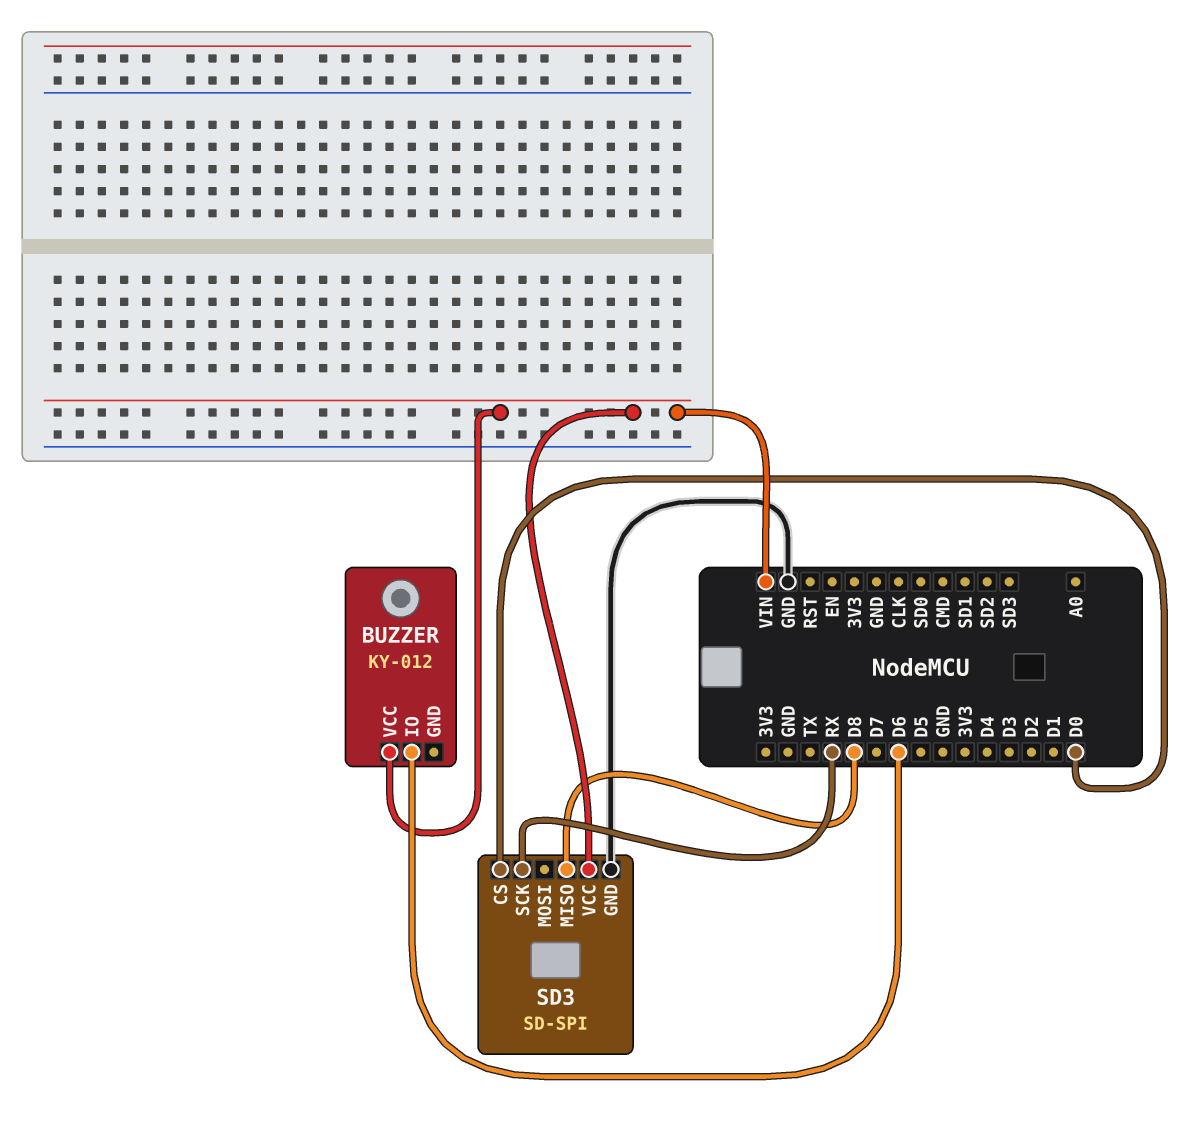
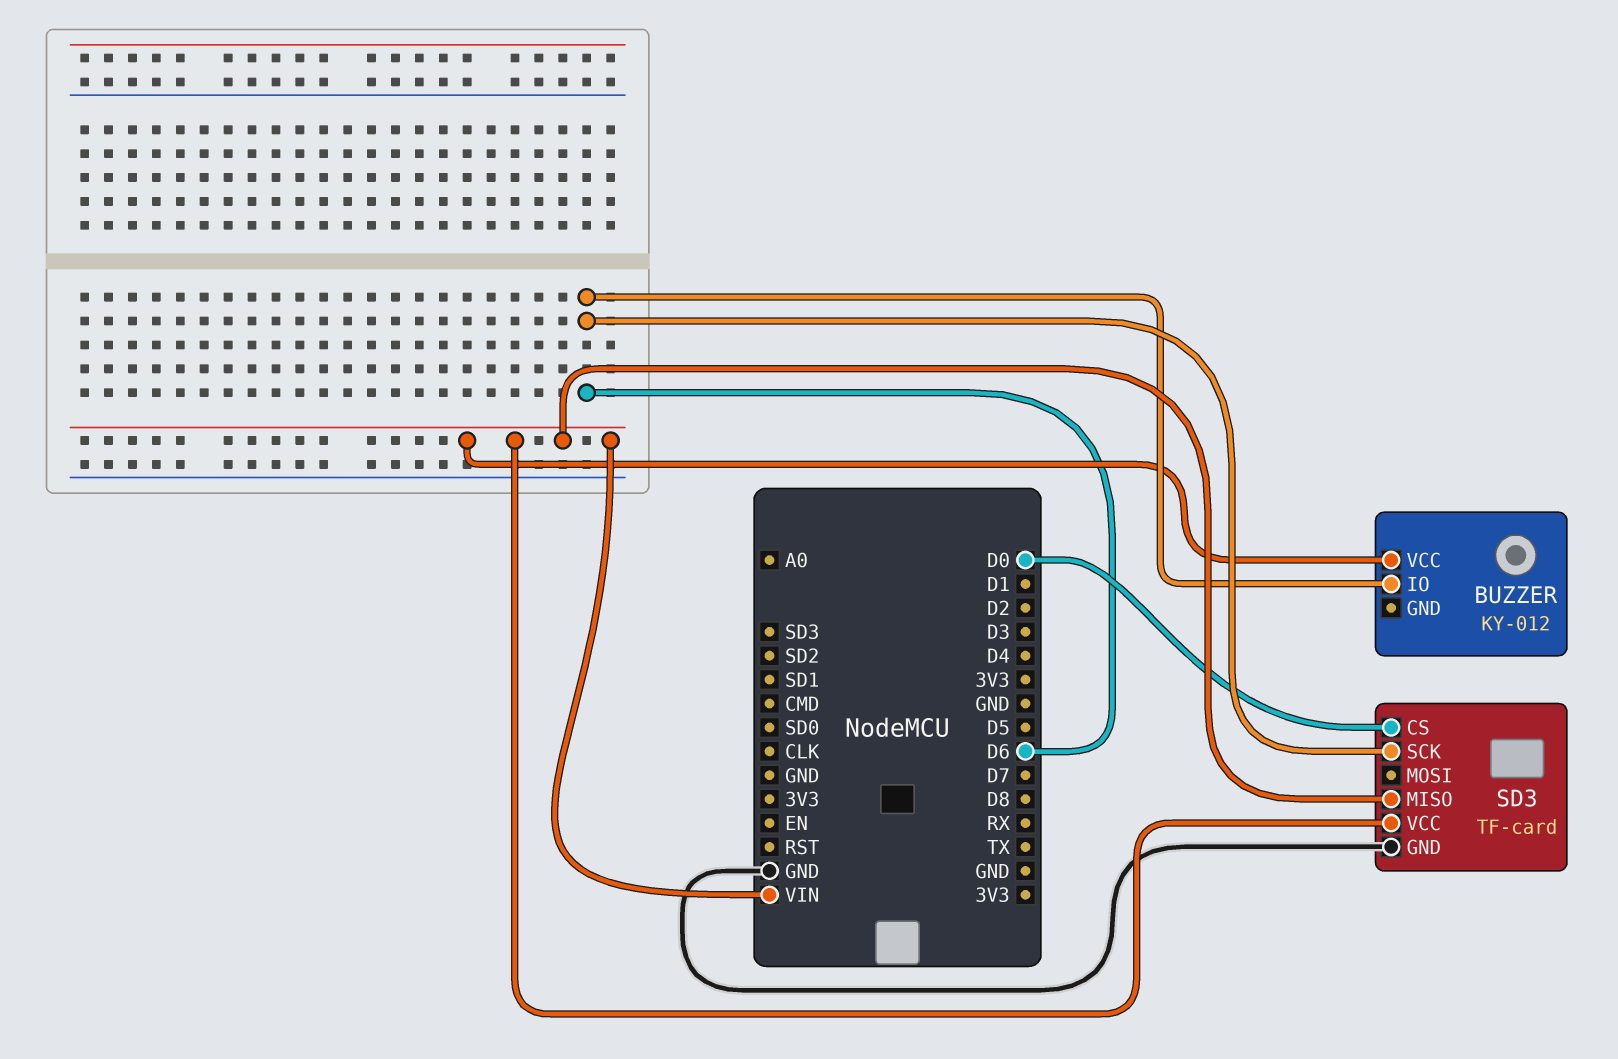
SD3: SD-SPI -> TF-card
SD3 pin MISO: D8 -> VIN
SD3 pin SCK: RX -> D6

